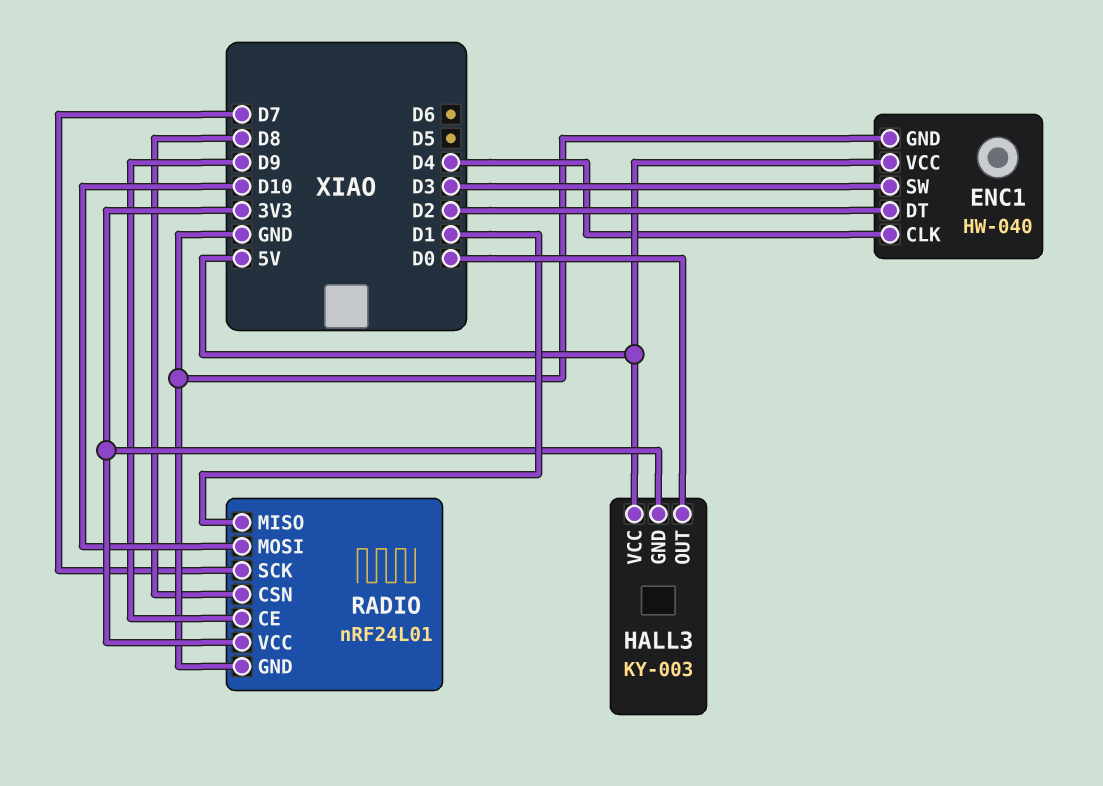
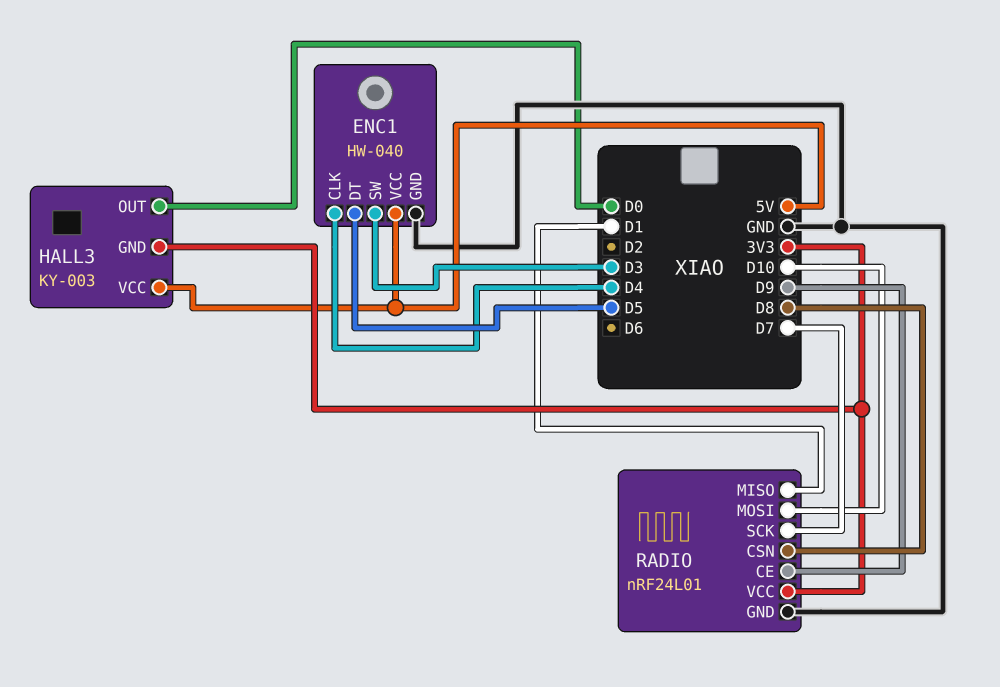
ENC1 pin DT: D2 -> D5

